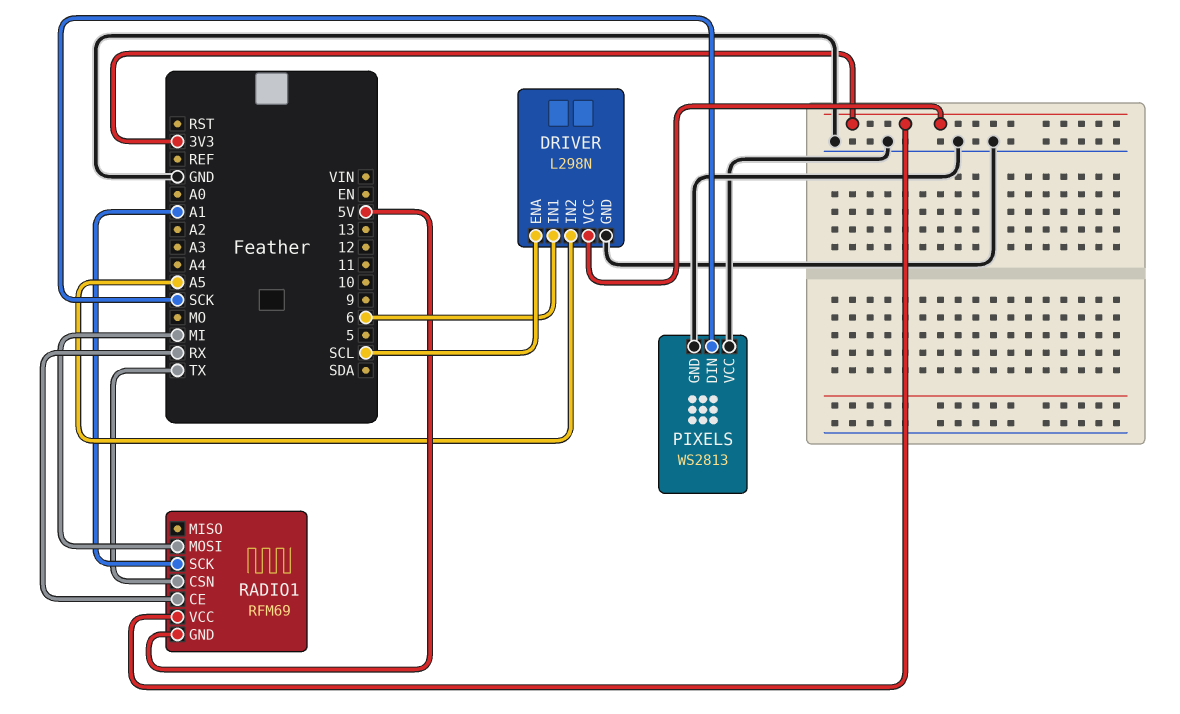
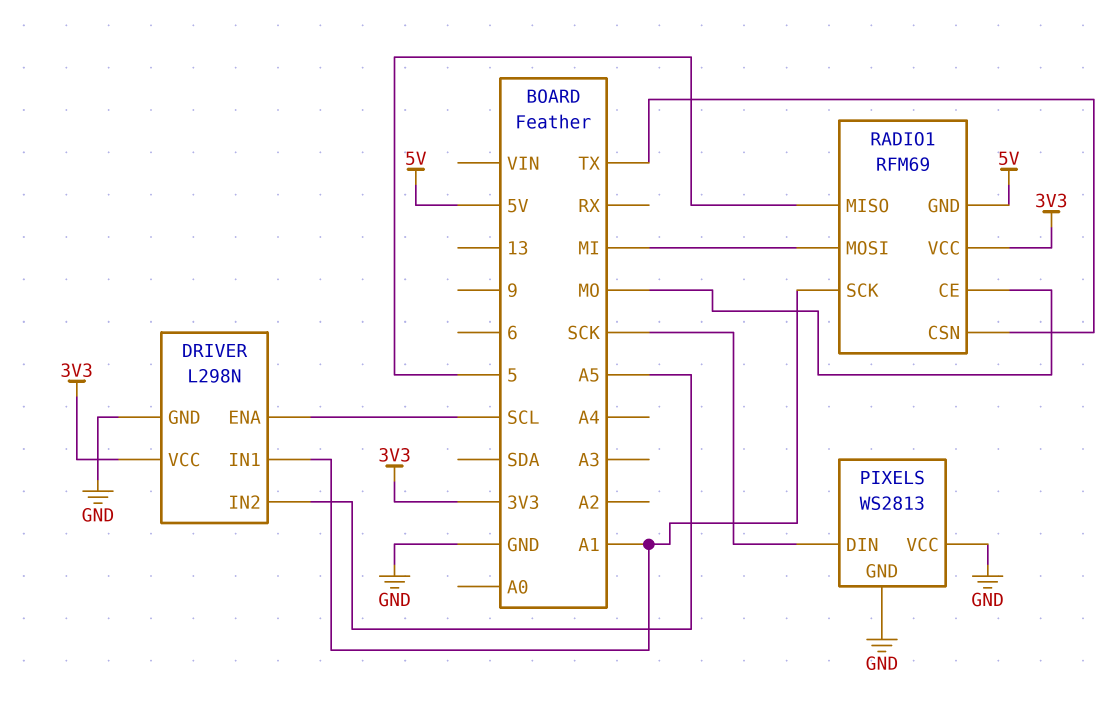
DRIVER pin IN1: 6 -> A1
RADIO1 pin CE: RX -> MO
RADIO1 pin MISO: none -> 5

